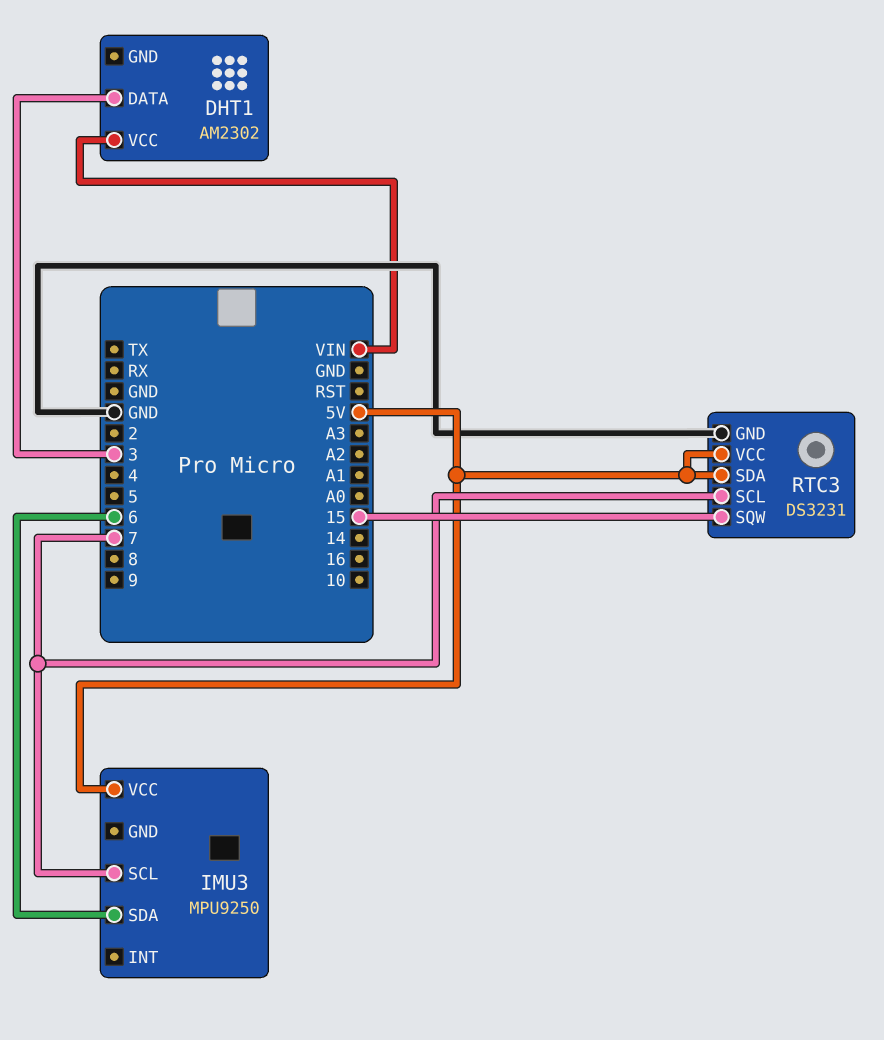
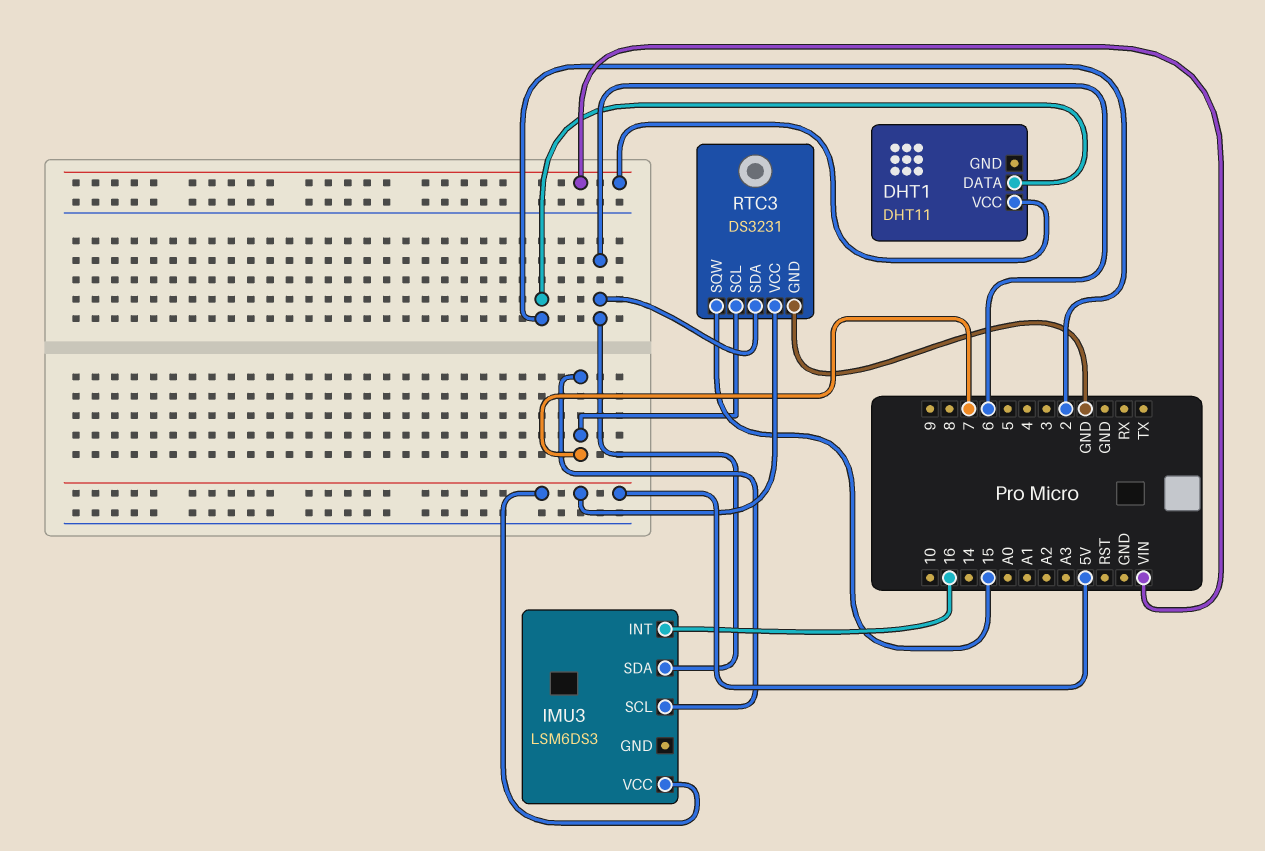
DHT1: AM2302 -> DHT11
DHT1 pin DATA: 3 -> 2
IMU3: MPU9250 -> LSM6DS3
IMU3 pin INT: none -> 16
RTC3 pin SDA: 5V -> 6

